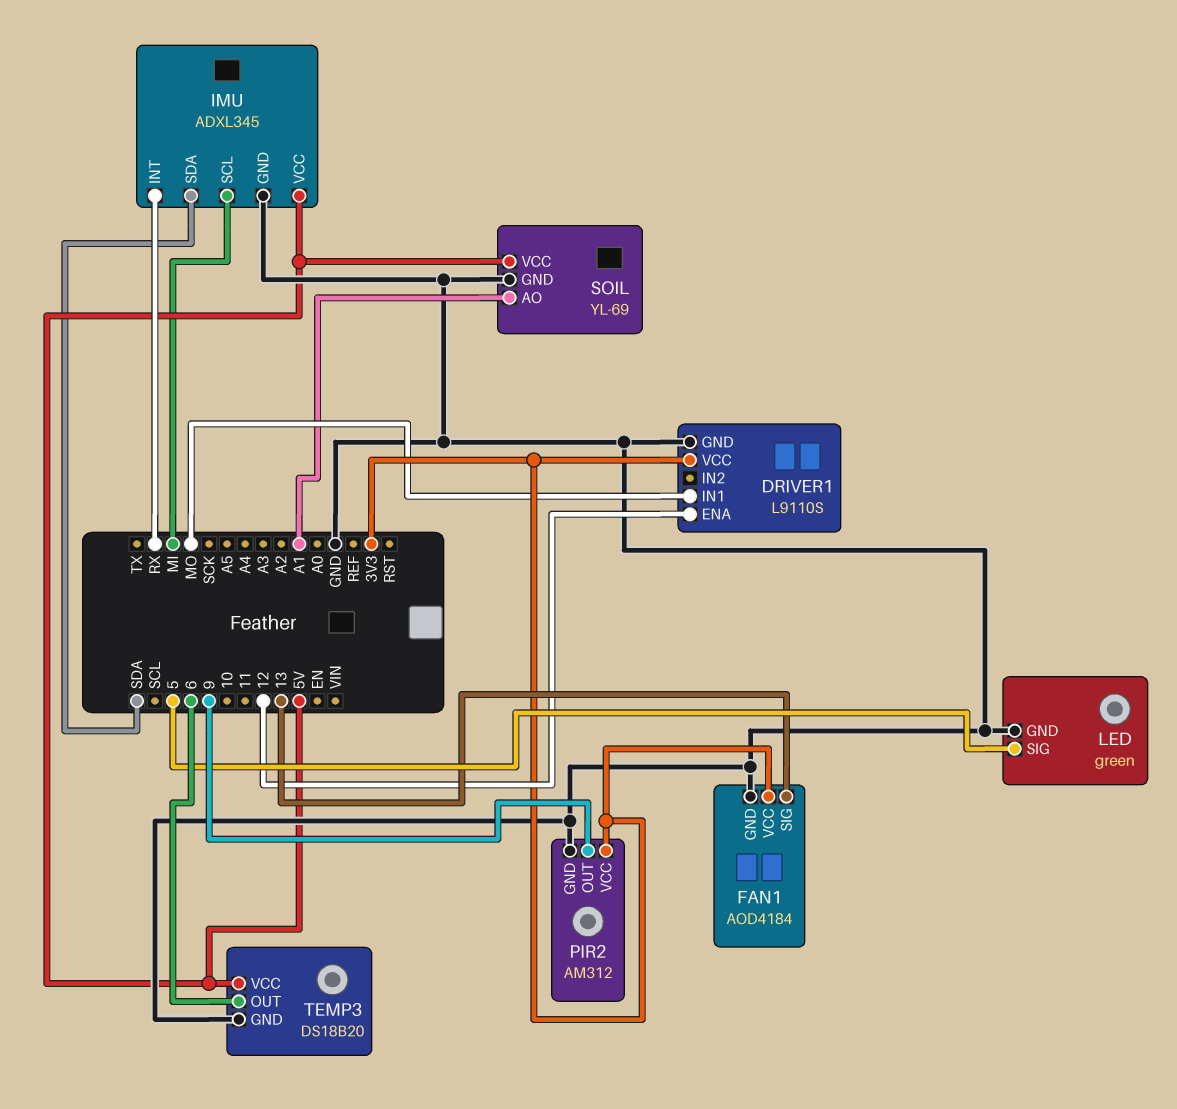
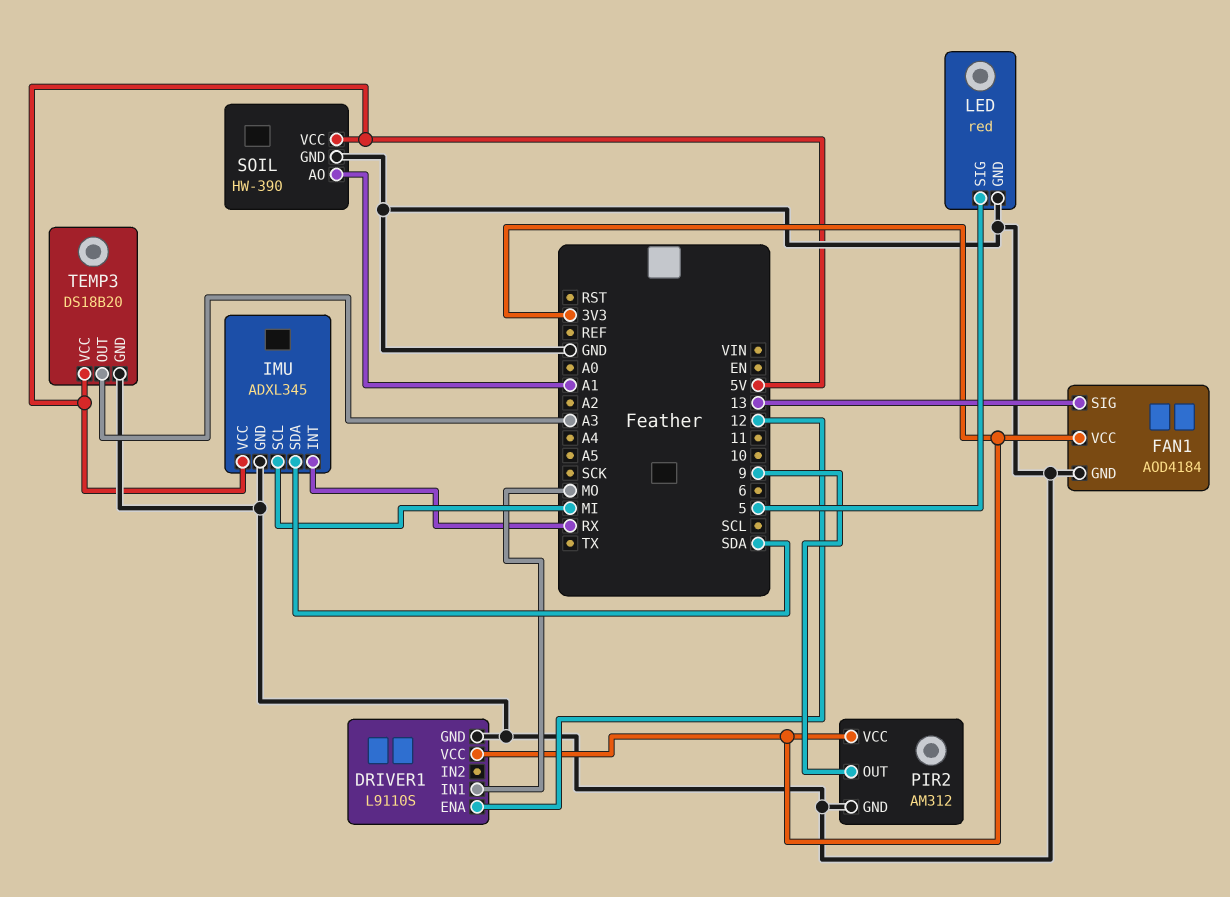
LED: green -> red
SOIL: YL-69 -> HW-390
TEMP3 pin OUT: 6 -> A3

